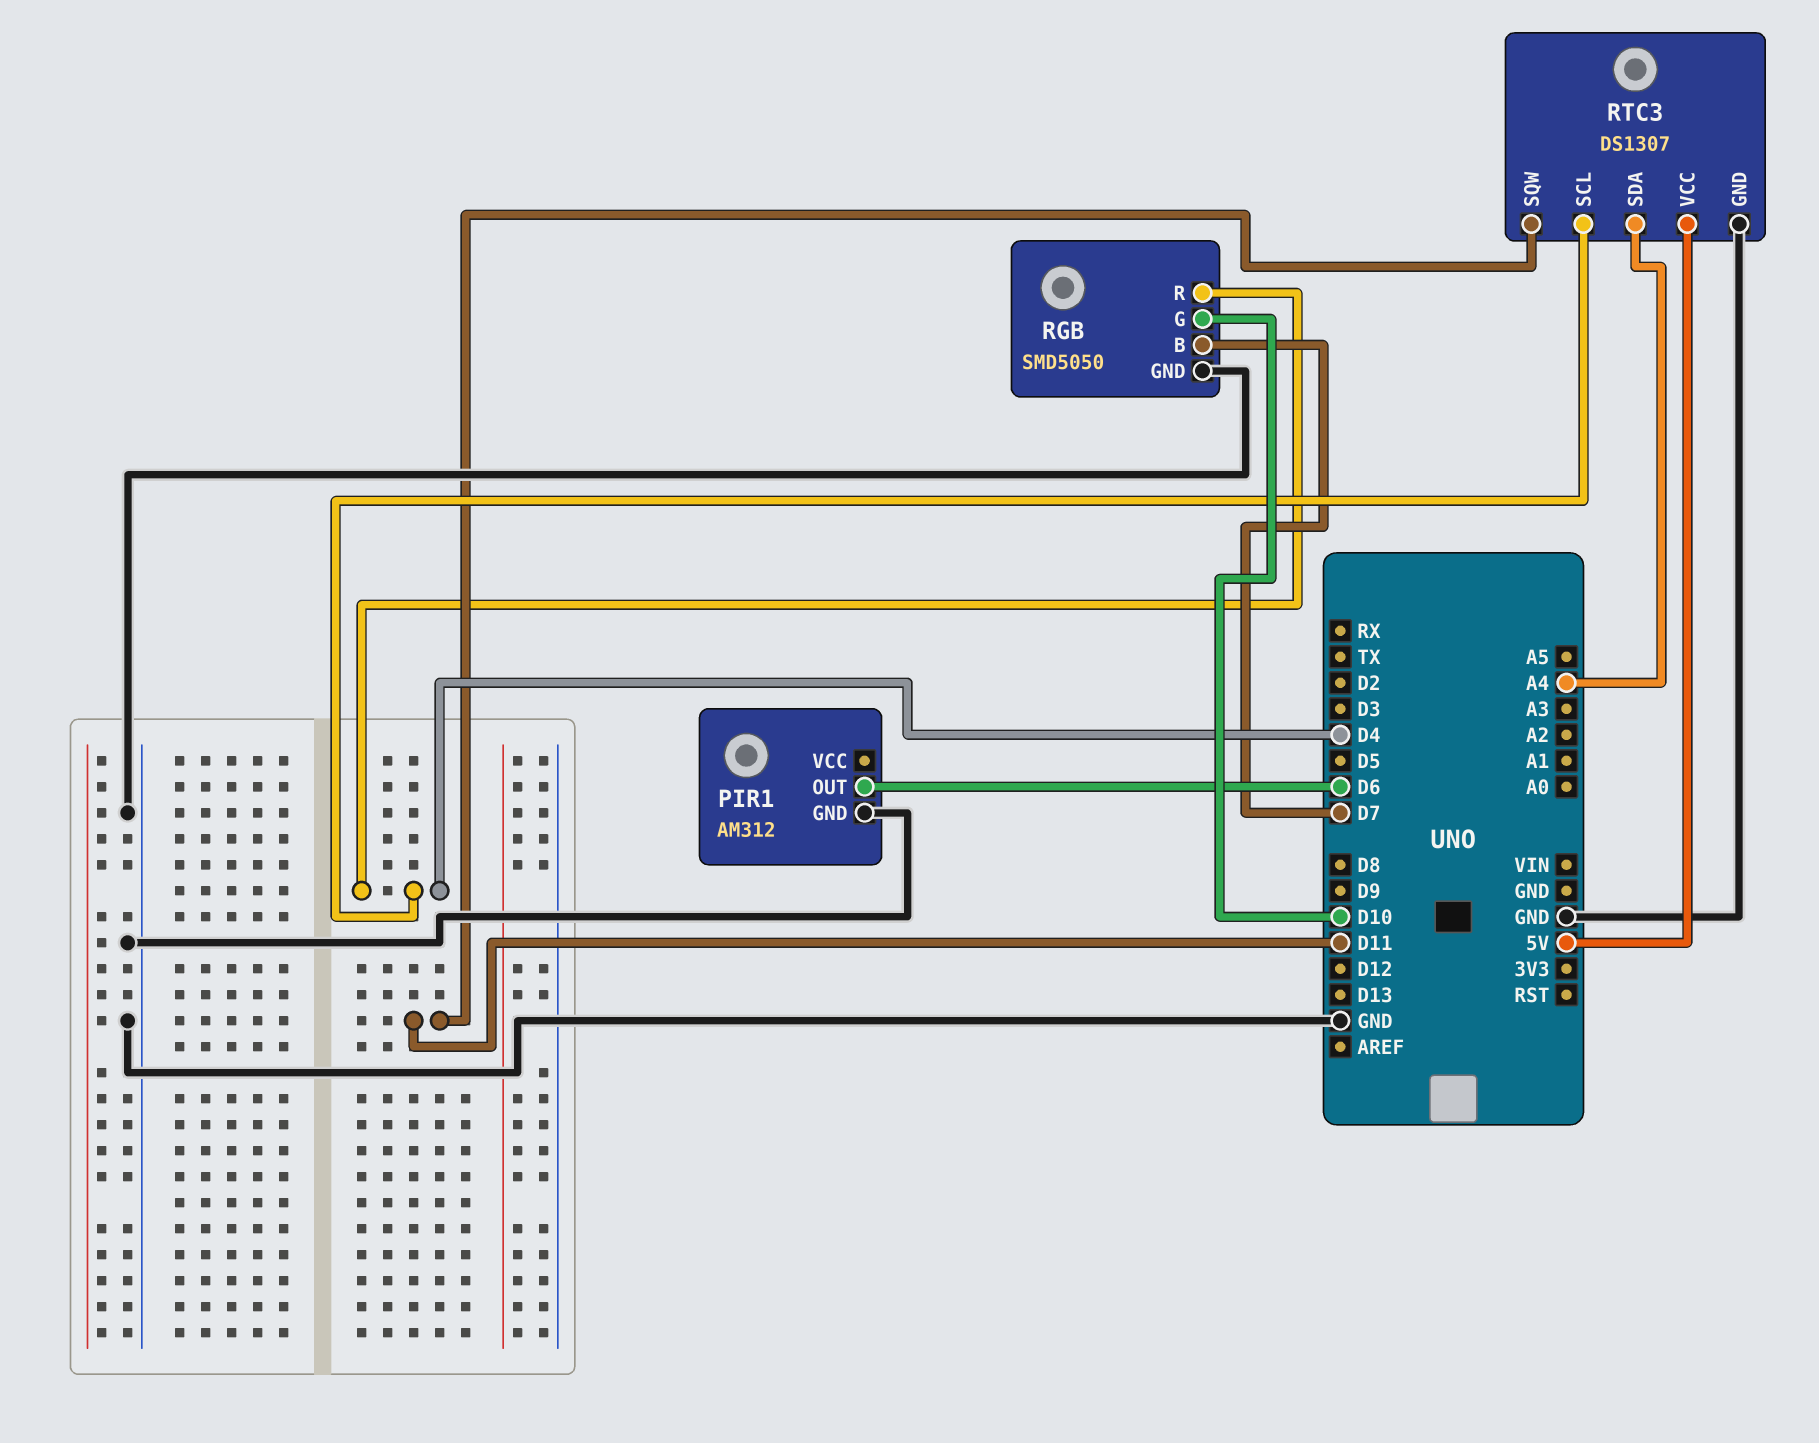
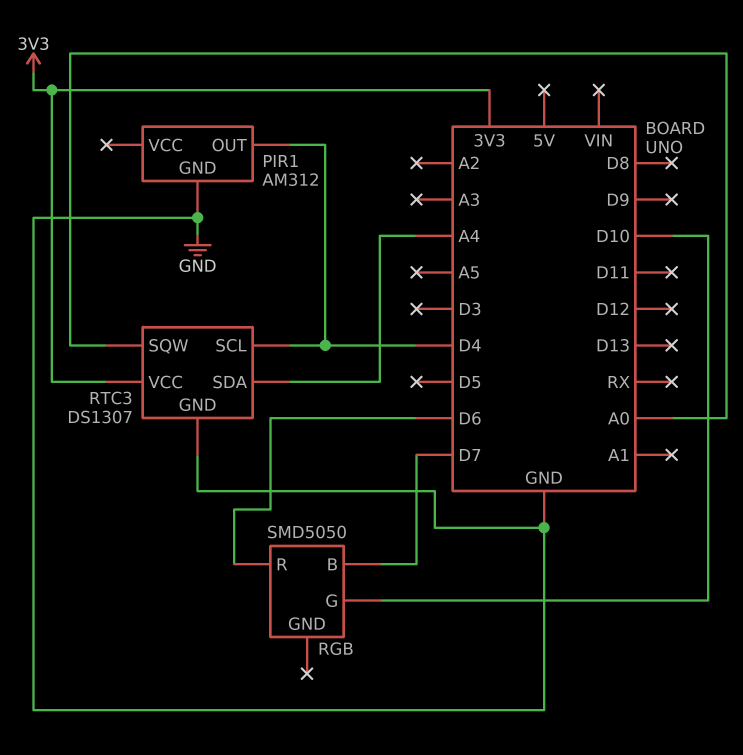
PIR1 pin OUT: D6 -> D4
RGB pin GND: GND -> none
RGB pin R: D4 -> D6
RTC3 pin SQW: D11 -> A0
RTC3 pin VCC: 5V -> 3V3

